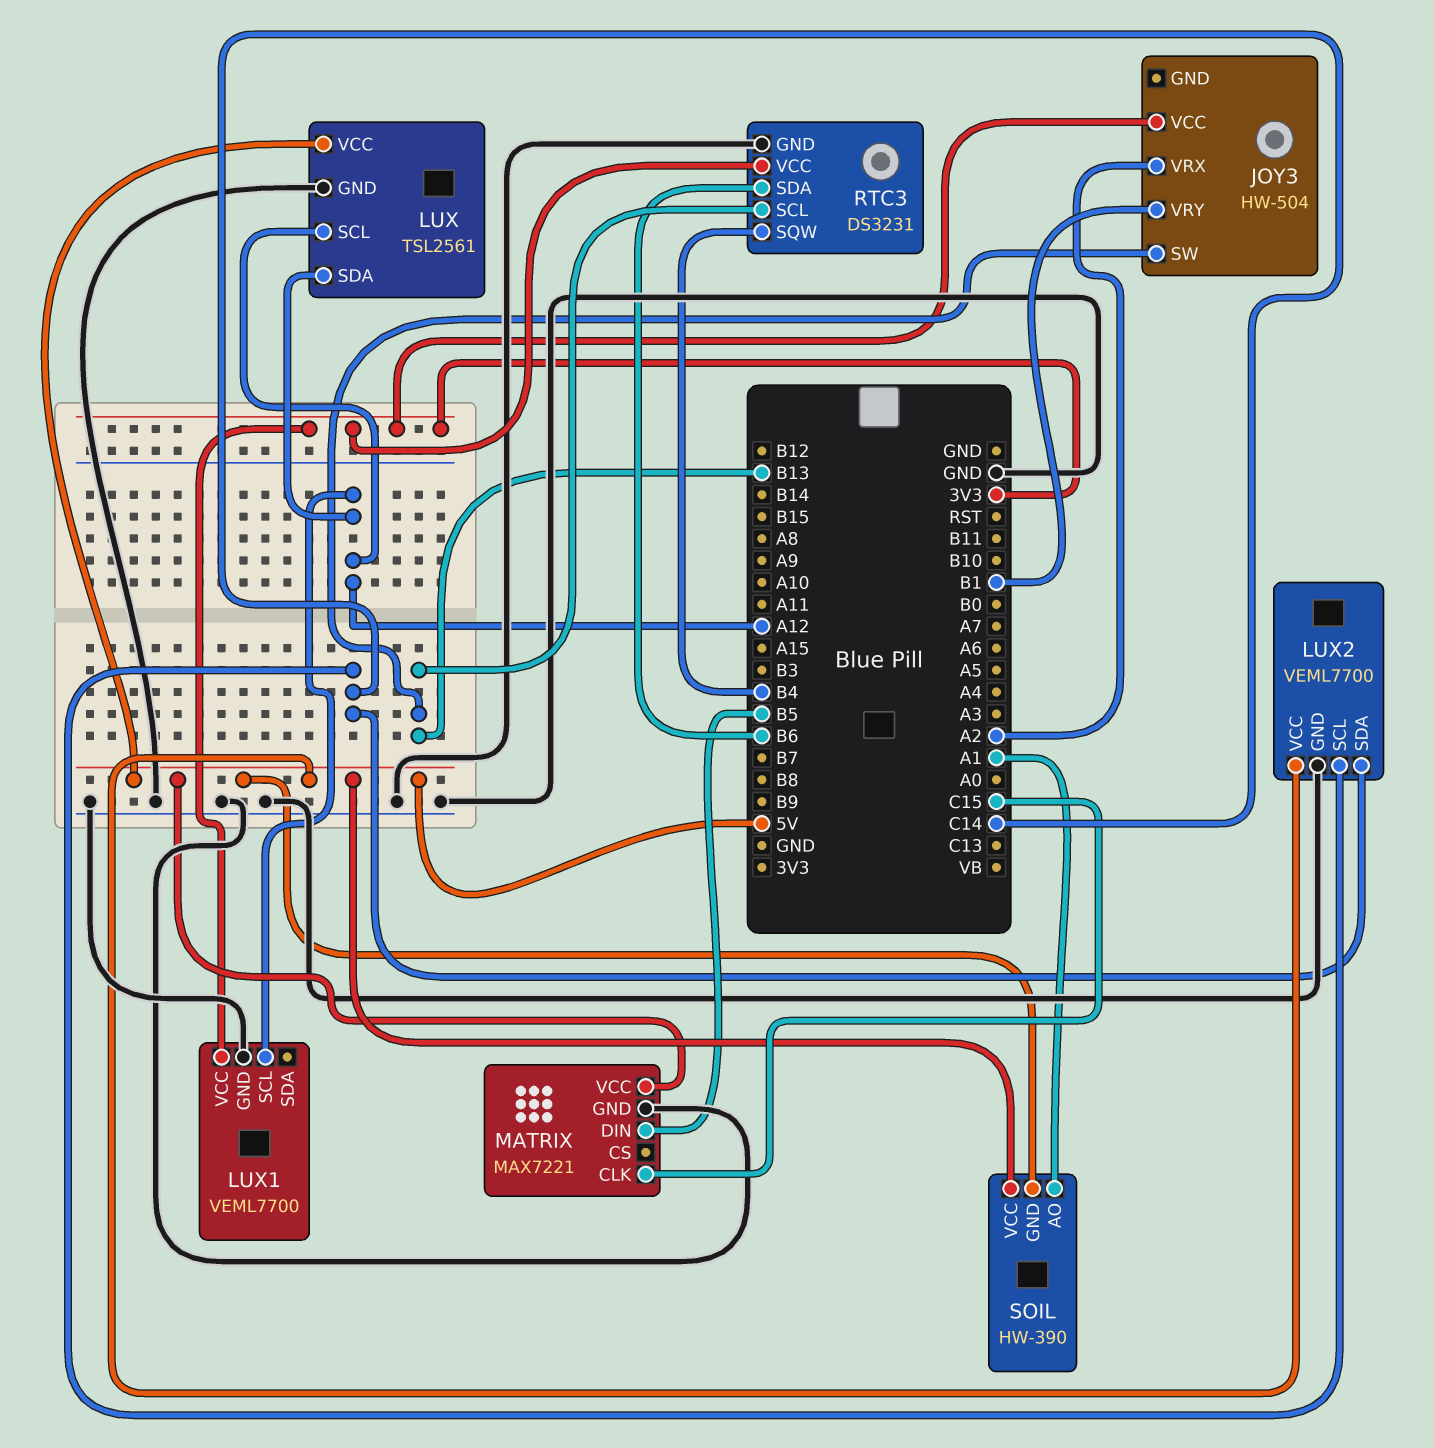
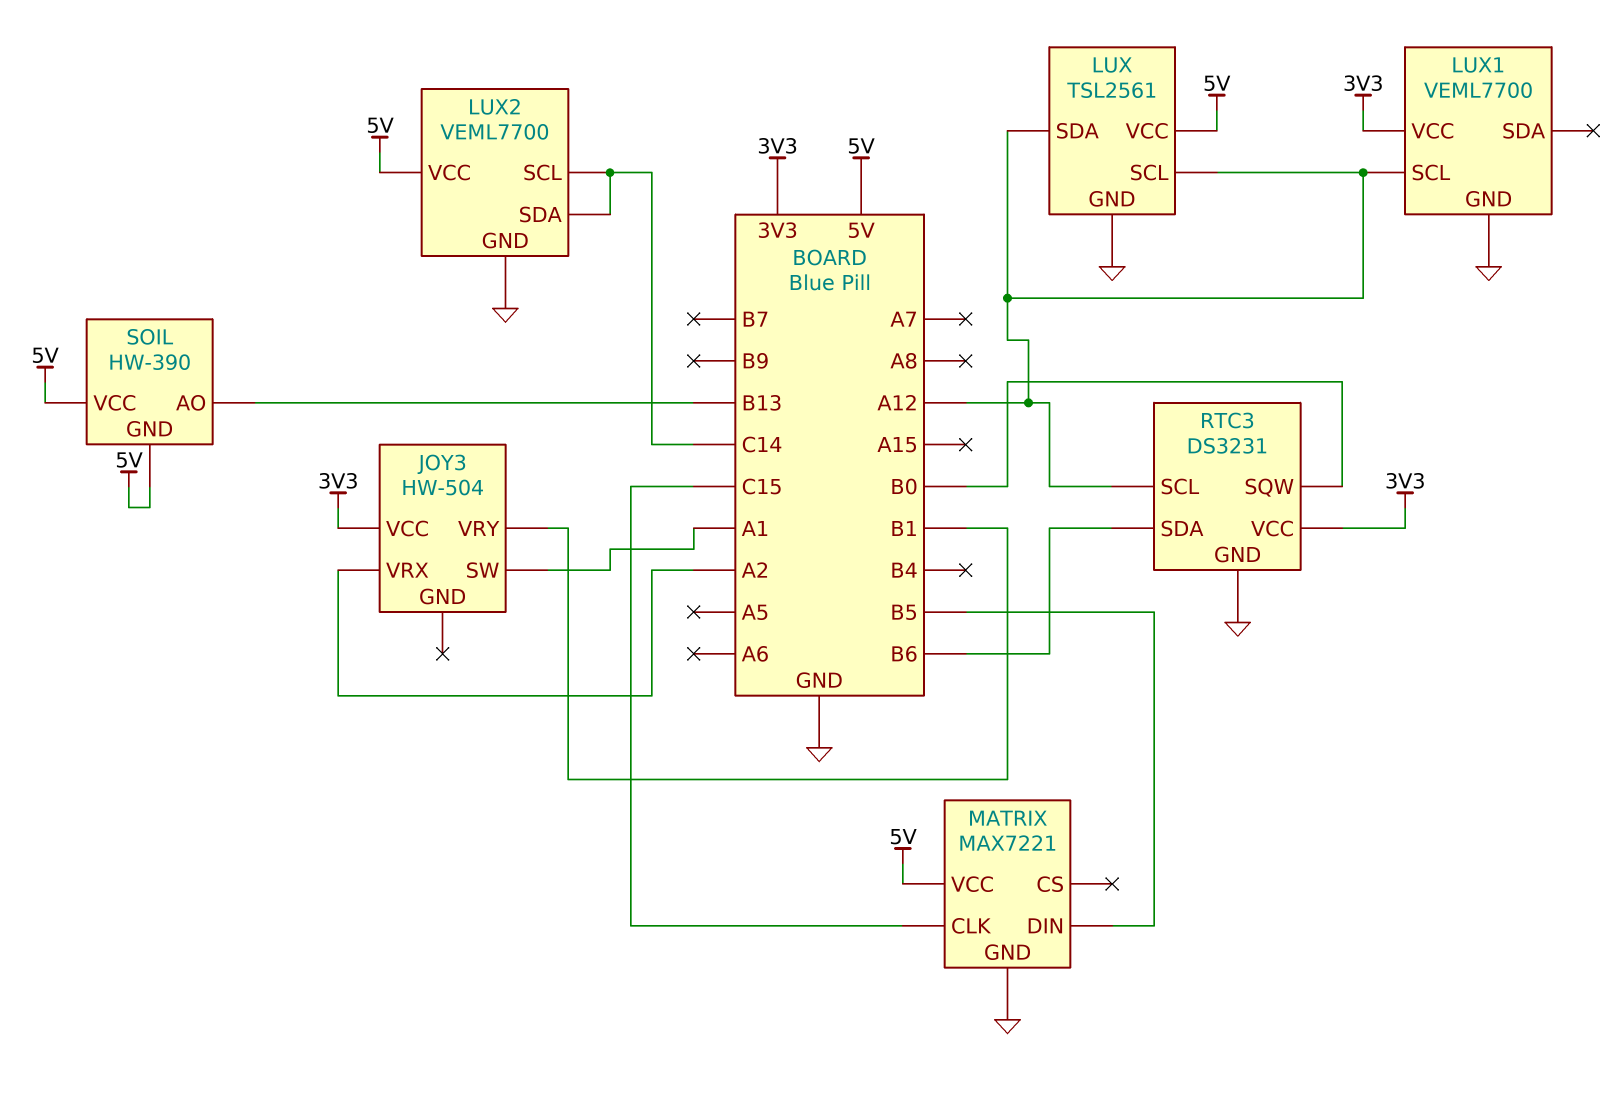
JOY3 pin SW: B13 -> A1
RTC3 pin SCL: B13 -> A12
RTC3 pin SQW: B4 -> B0
SOIL pin AO: A1 -> B13

